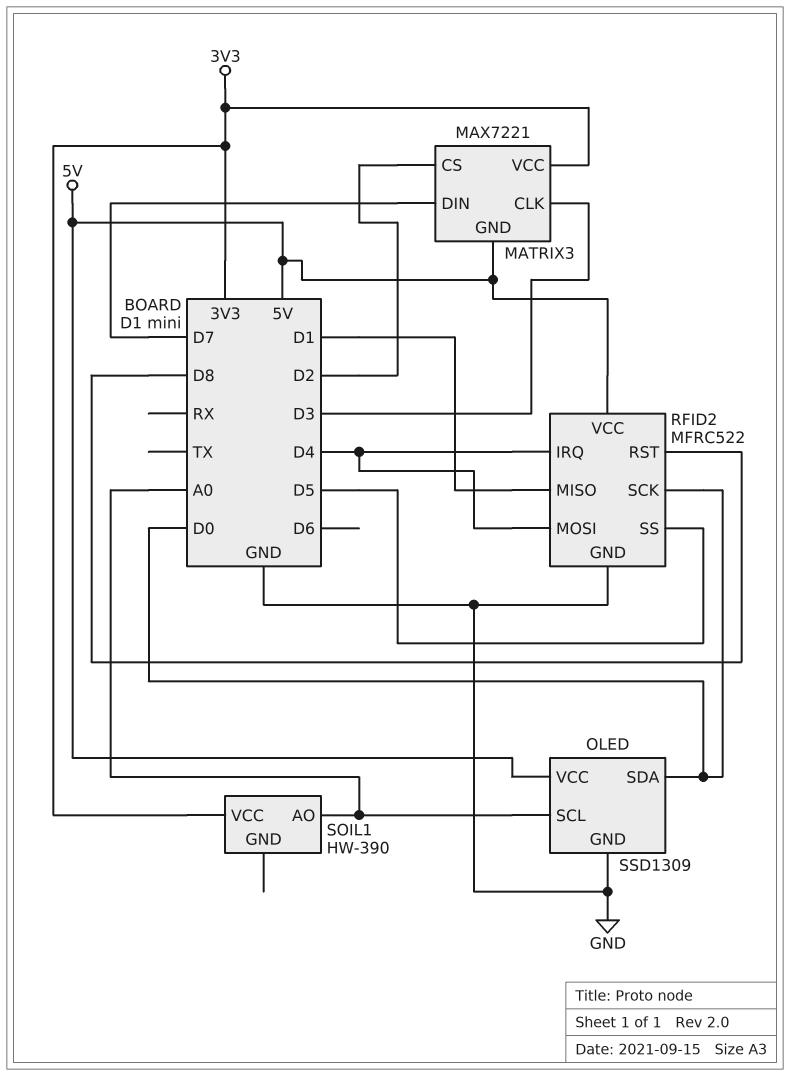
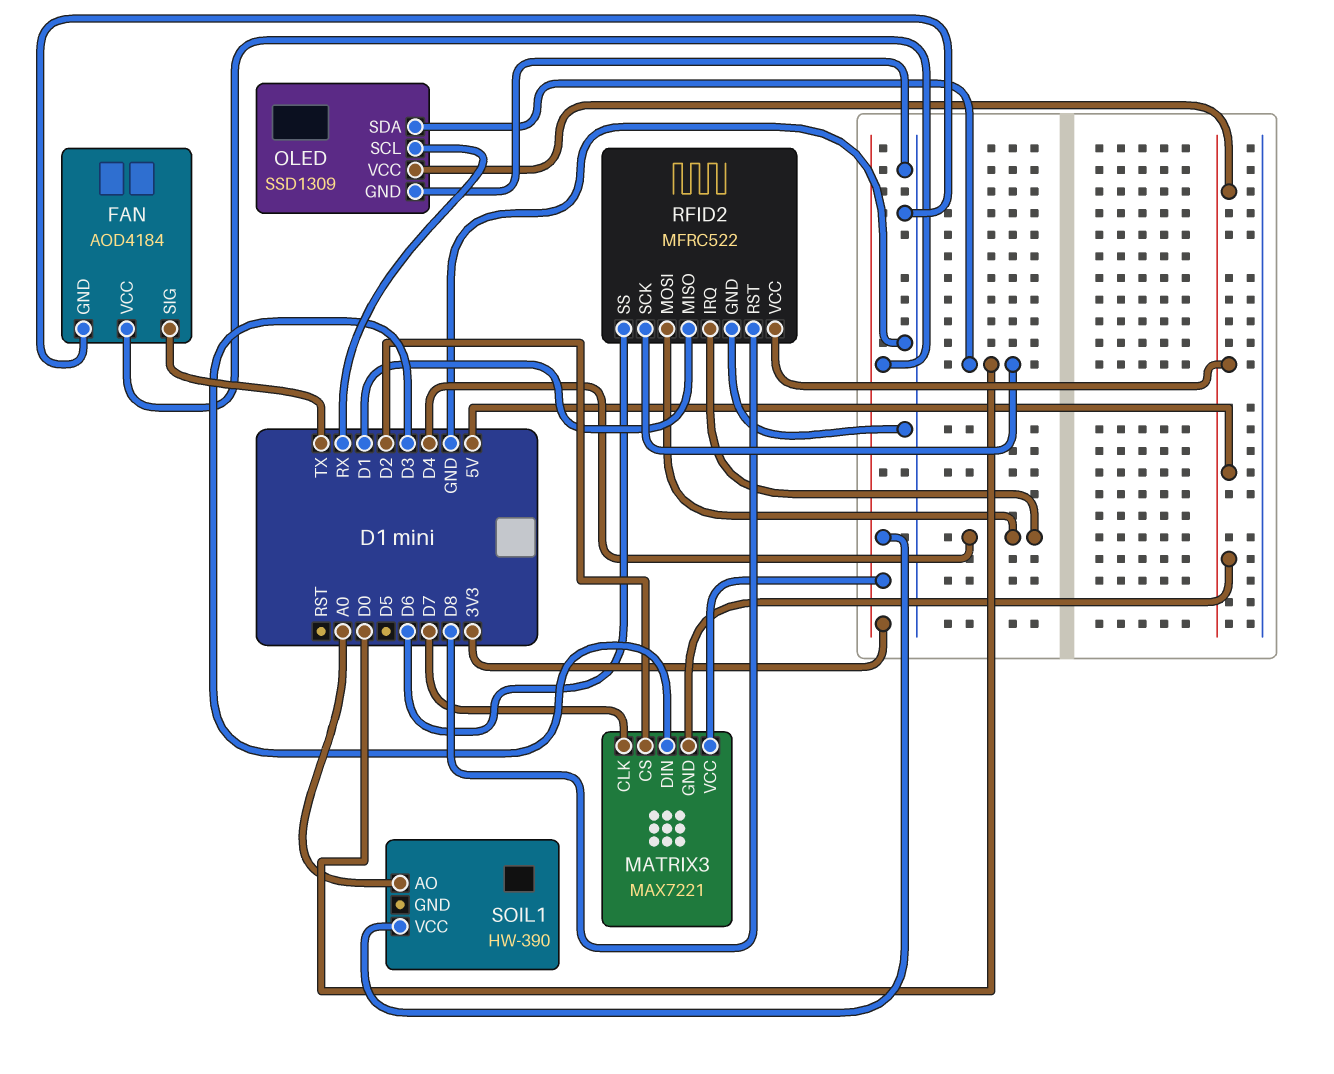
FAN: none -> AOD4184
FAN pin GND: none -> GND
FAN pin SIG: none -> TX
FAN pin VCC: none -> 3V3
MATRIX3 pin CLK: D3 -> D7
MATRIX3 pin DIN: D7 -> D3
OLED pin SCL: A0 -> RX
RFID2 pin SS: D5 -> D6

